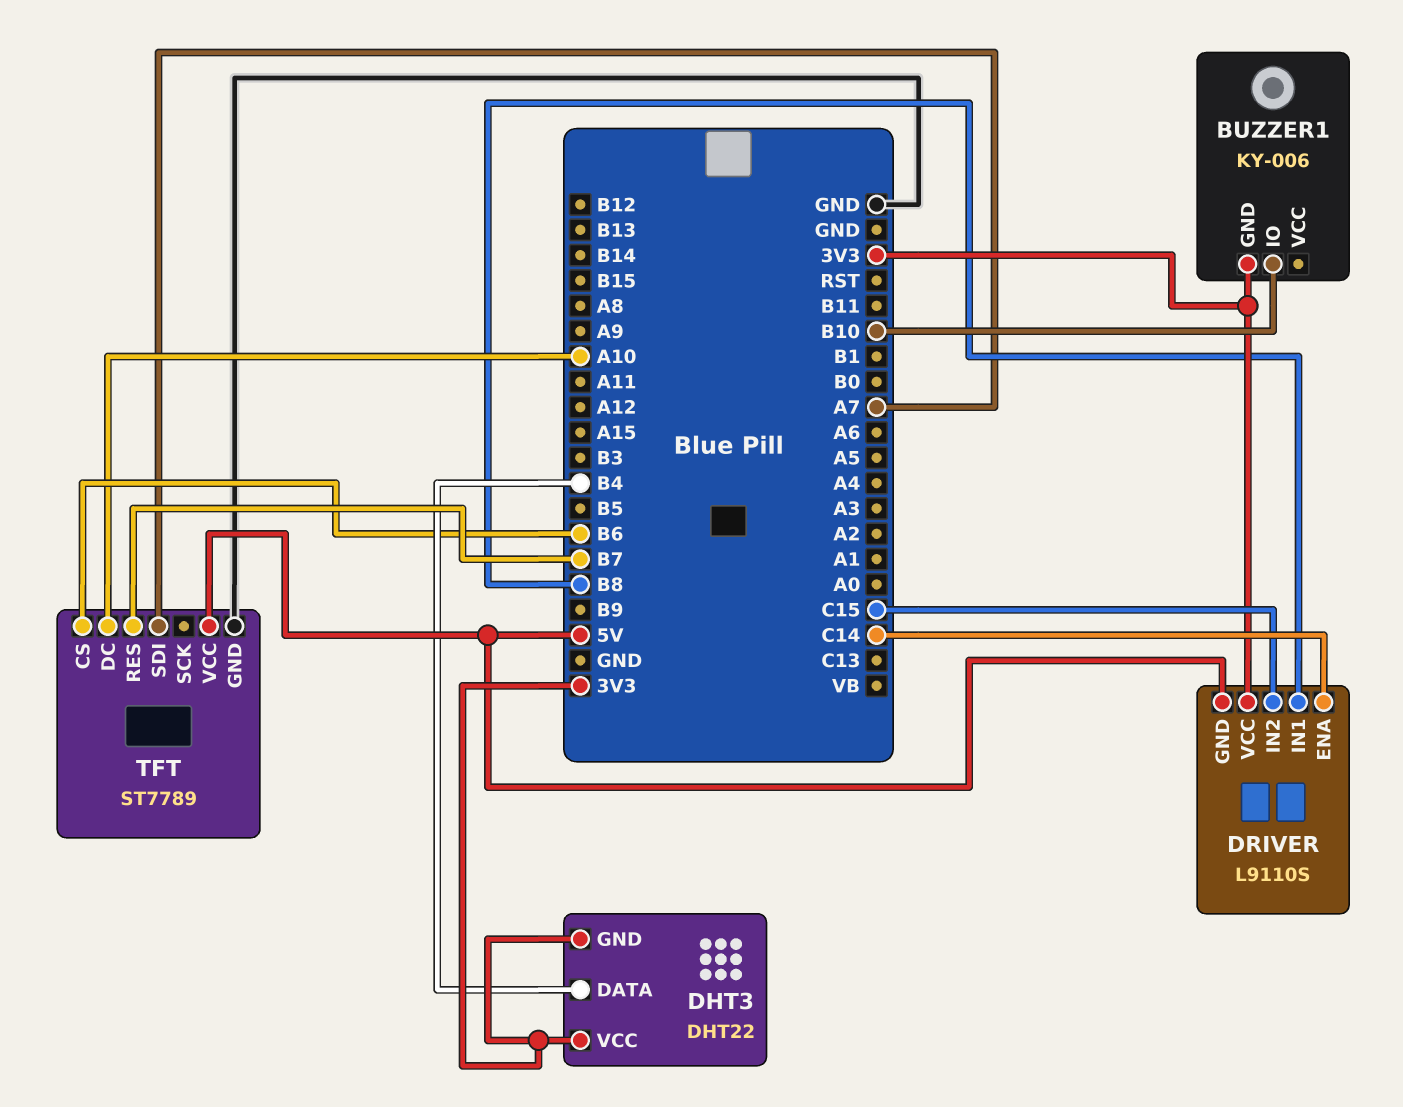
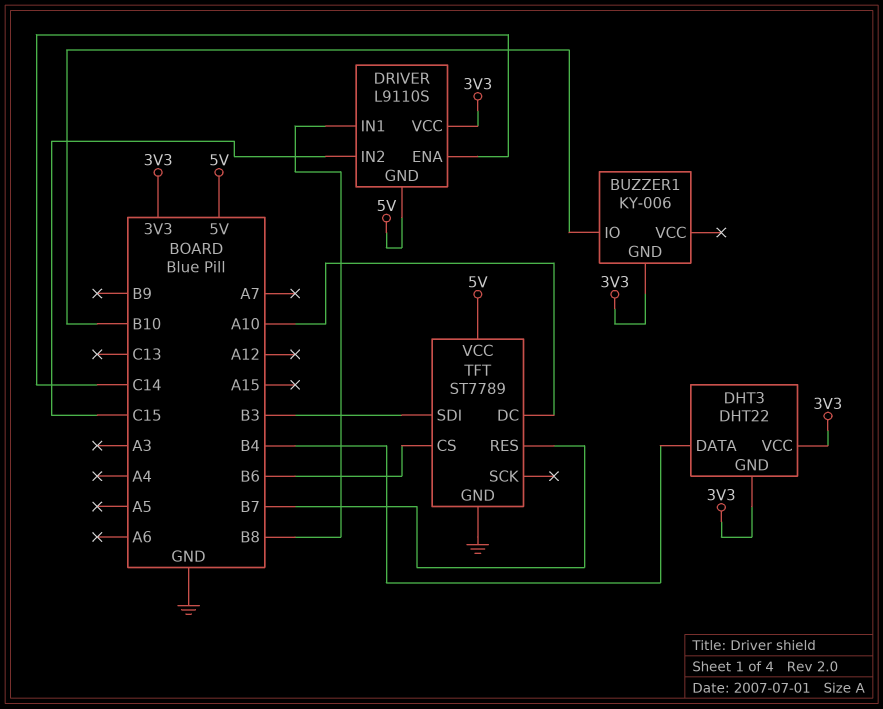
TFT pin SDI: A7 -> B3

